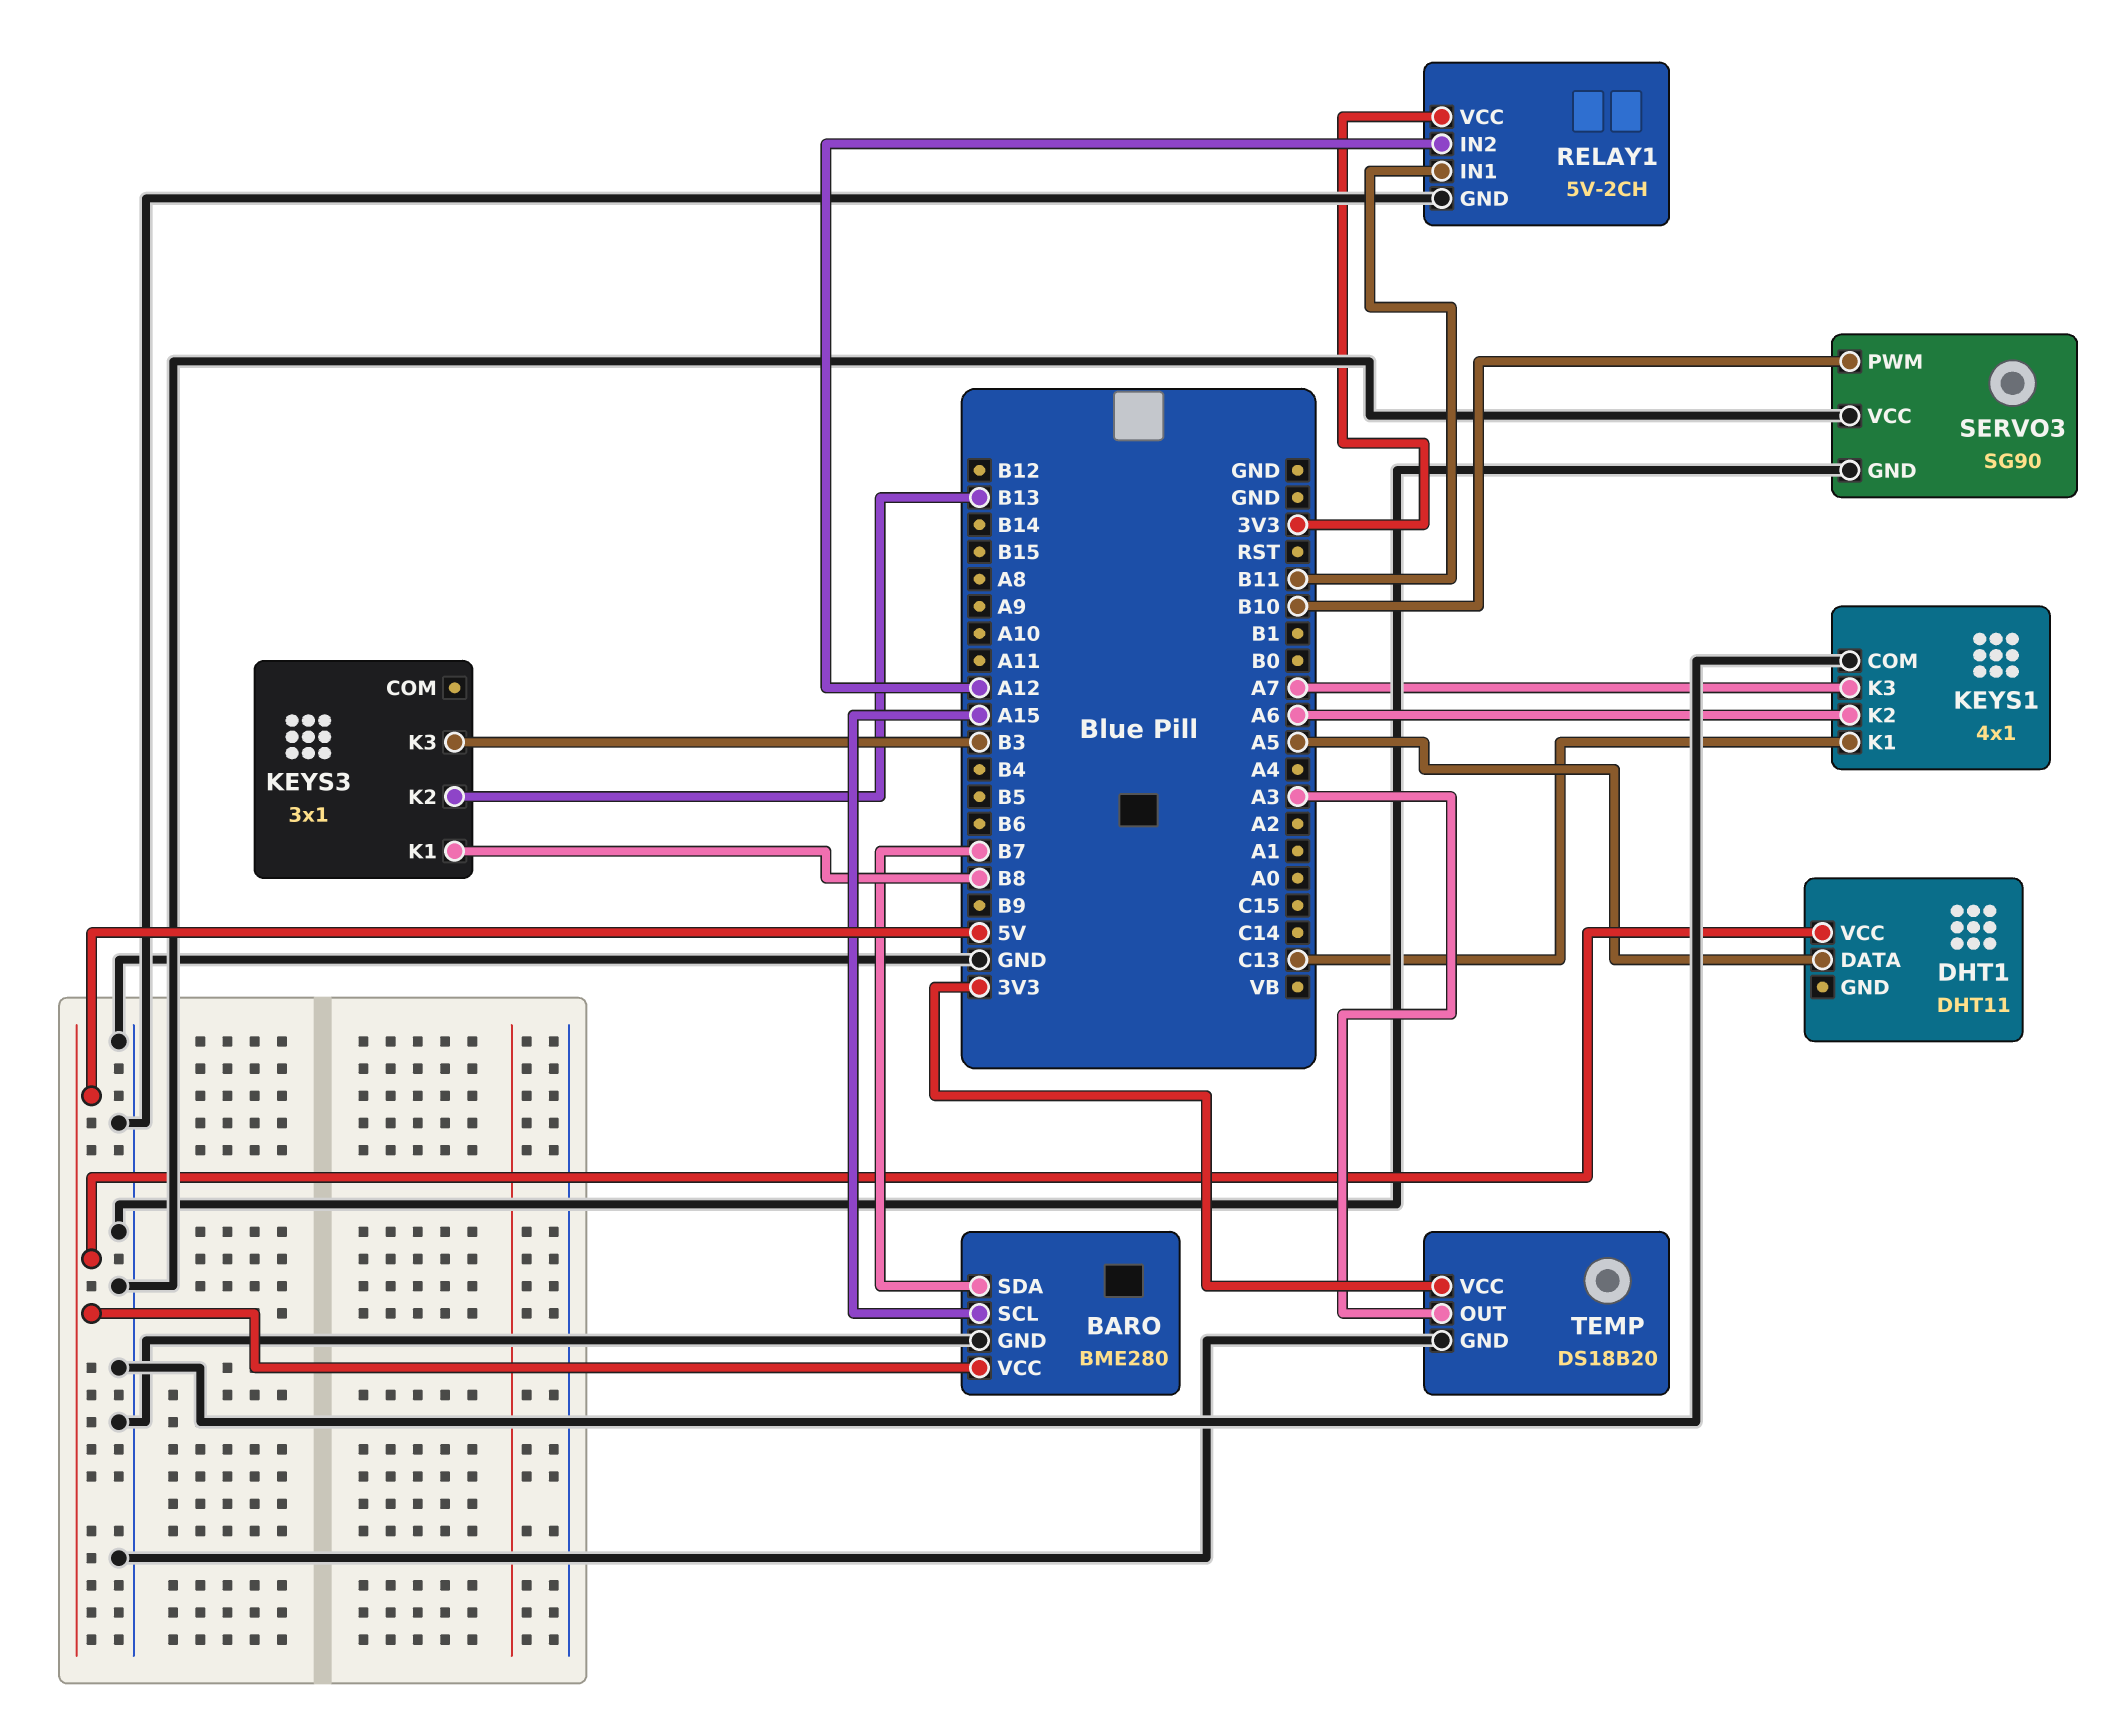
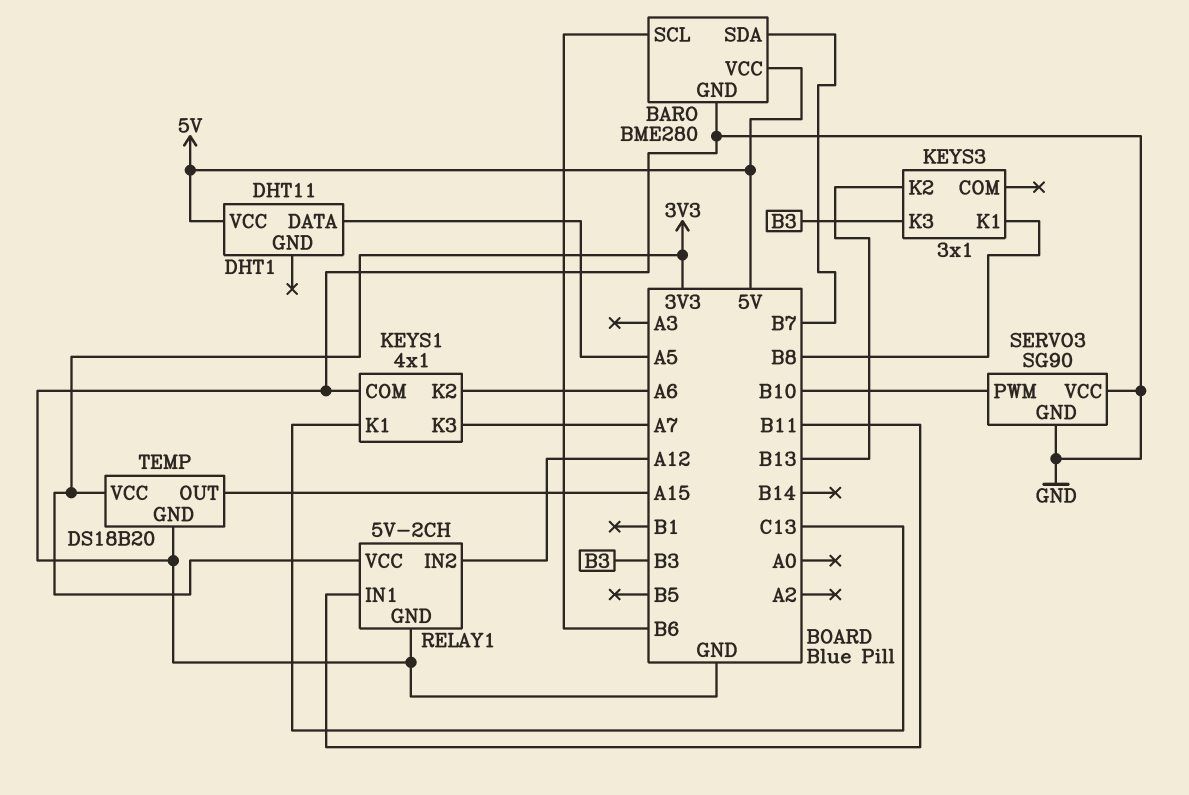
BARO pin SCL: A15 -> B6
TEMP pin OUT: A3 -> A15

